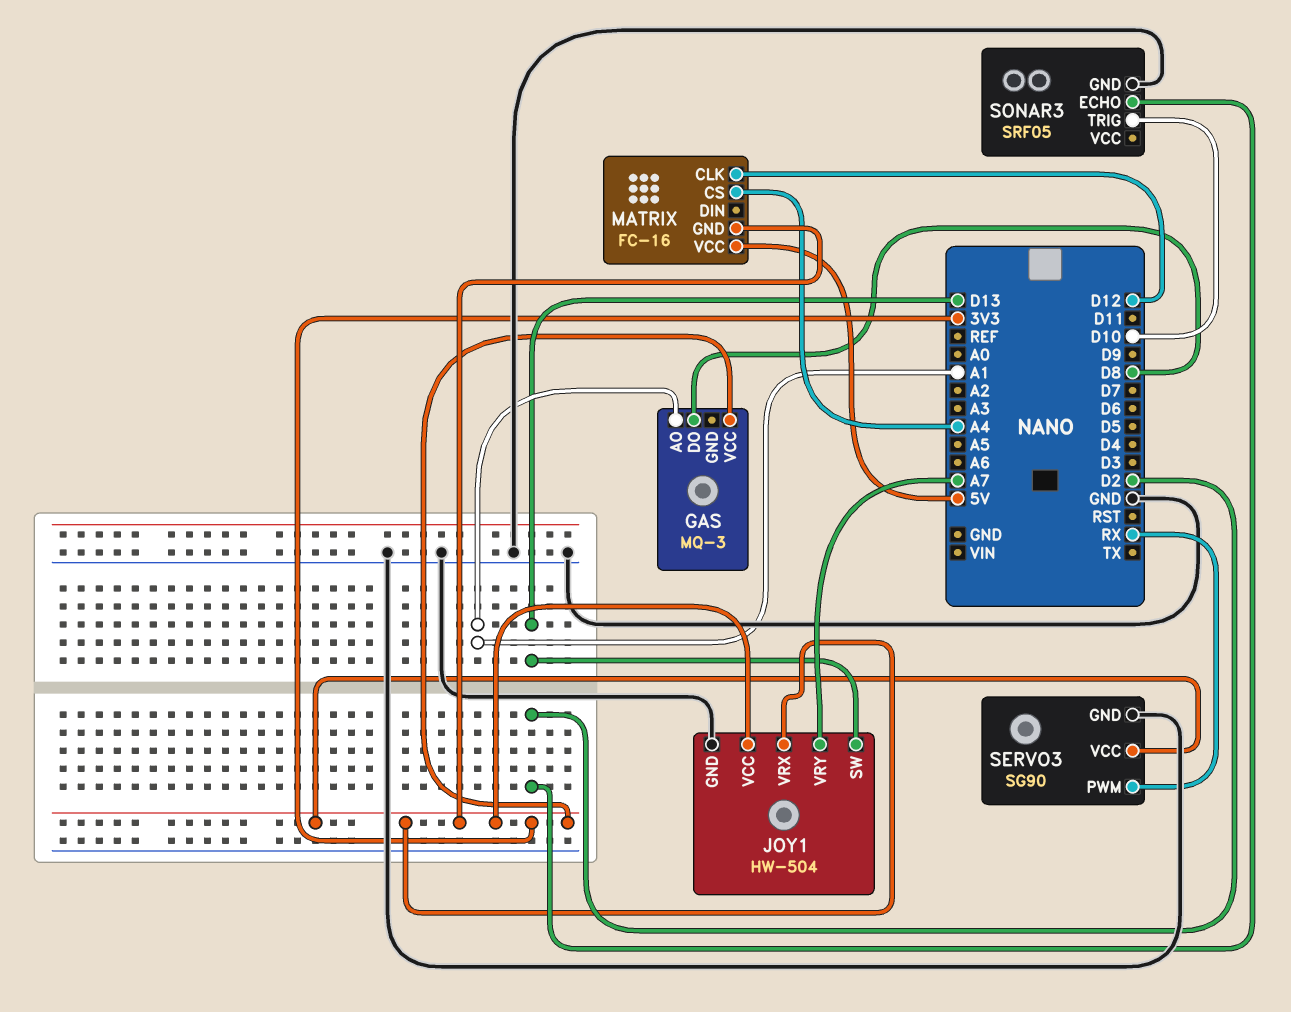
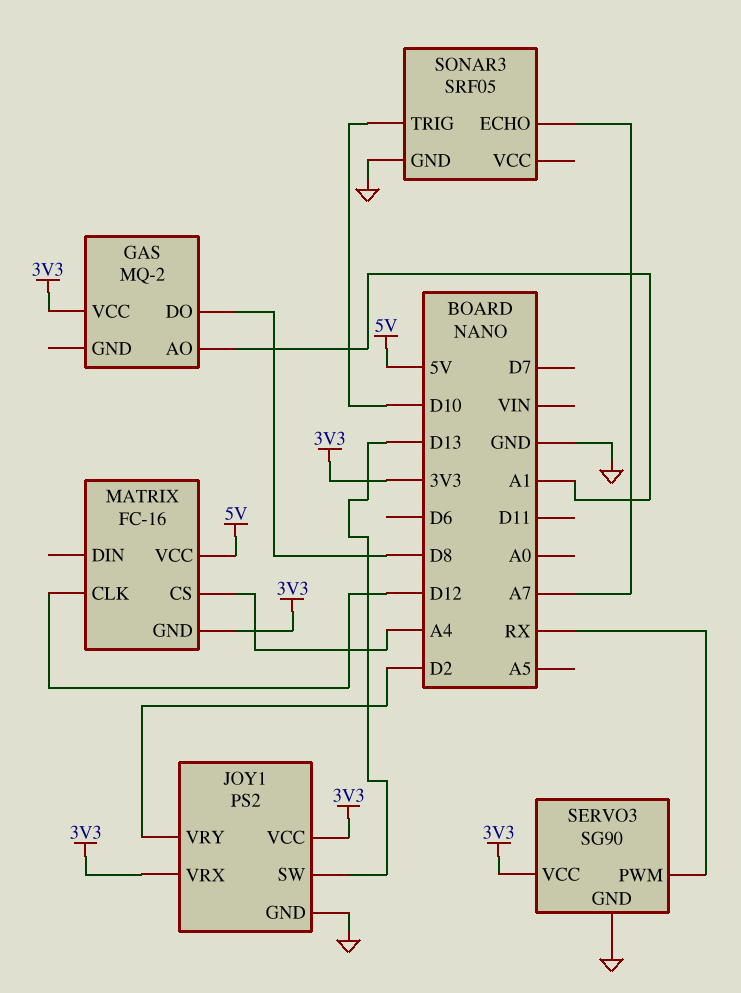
GAS: MQ-3 -> MQ-2
JOY1: HW-504 -> PS2
JOY1 pin VRY: A7 -> D2
SONAR3 pin ECHO: D2 -> A7

